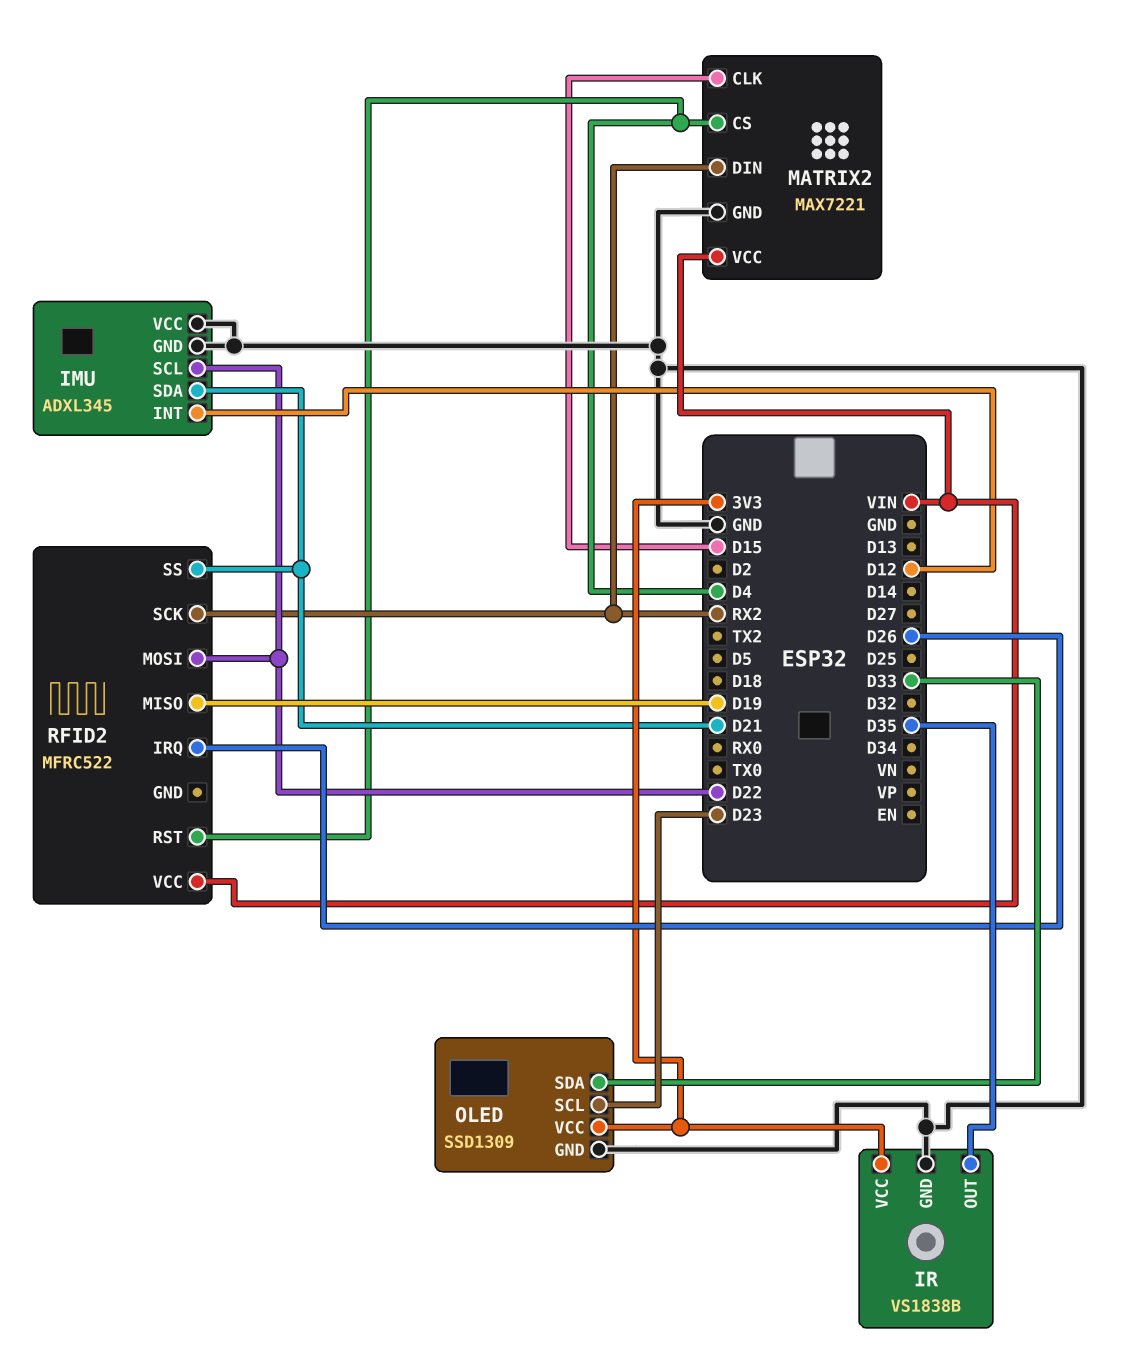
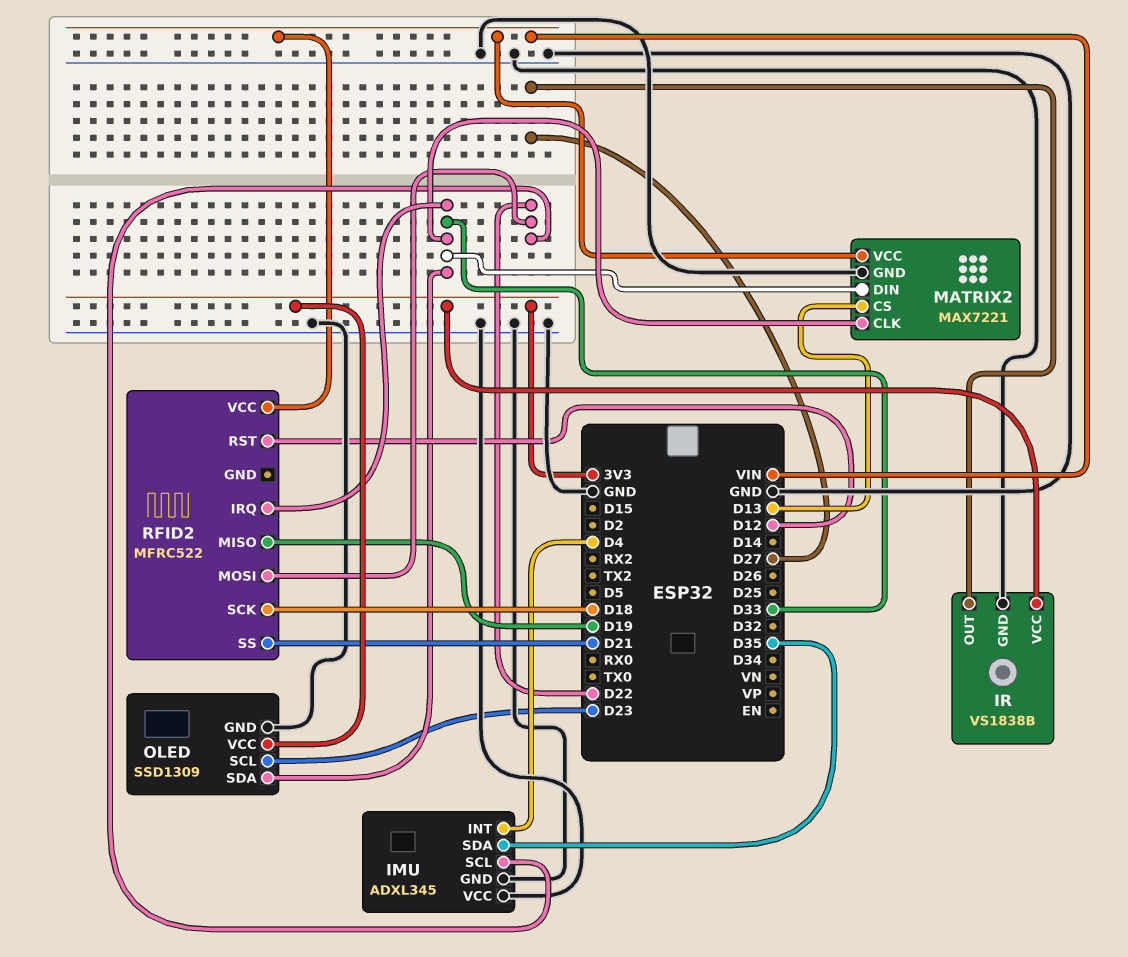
IMU pin INT: D12 -> D4
IMU pin SDA: D21 -> D35
IR pin OUT: D35 -> D27
MATRIX2 pin CLK: D15 -> D33
MATRIX2 pin CS: D4 -> D13
MATRIX2 pin DIN: RX2 -> D33
RFID2 pin IRQ: D26 -> D33
RFID2 pin RST: D4 -> D12
RFID2 pin SCK: RX2 -> D18

